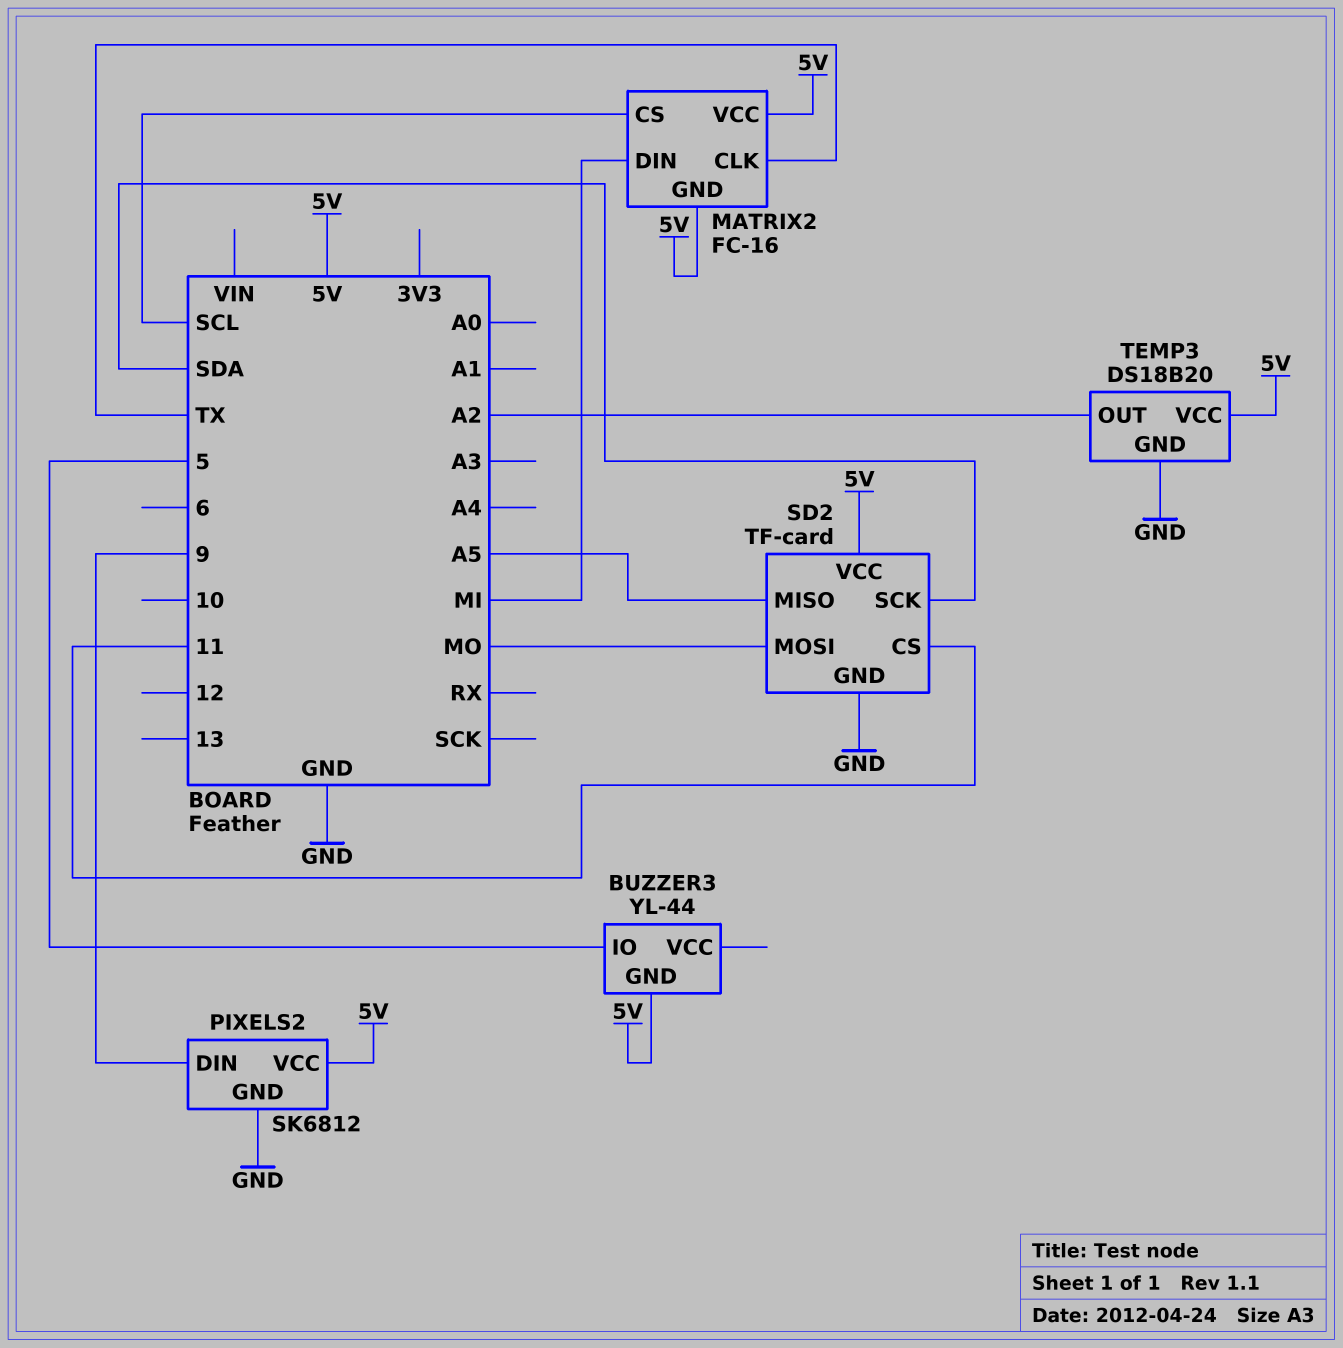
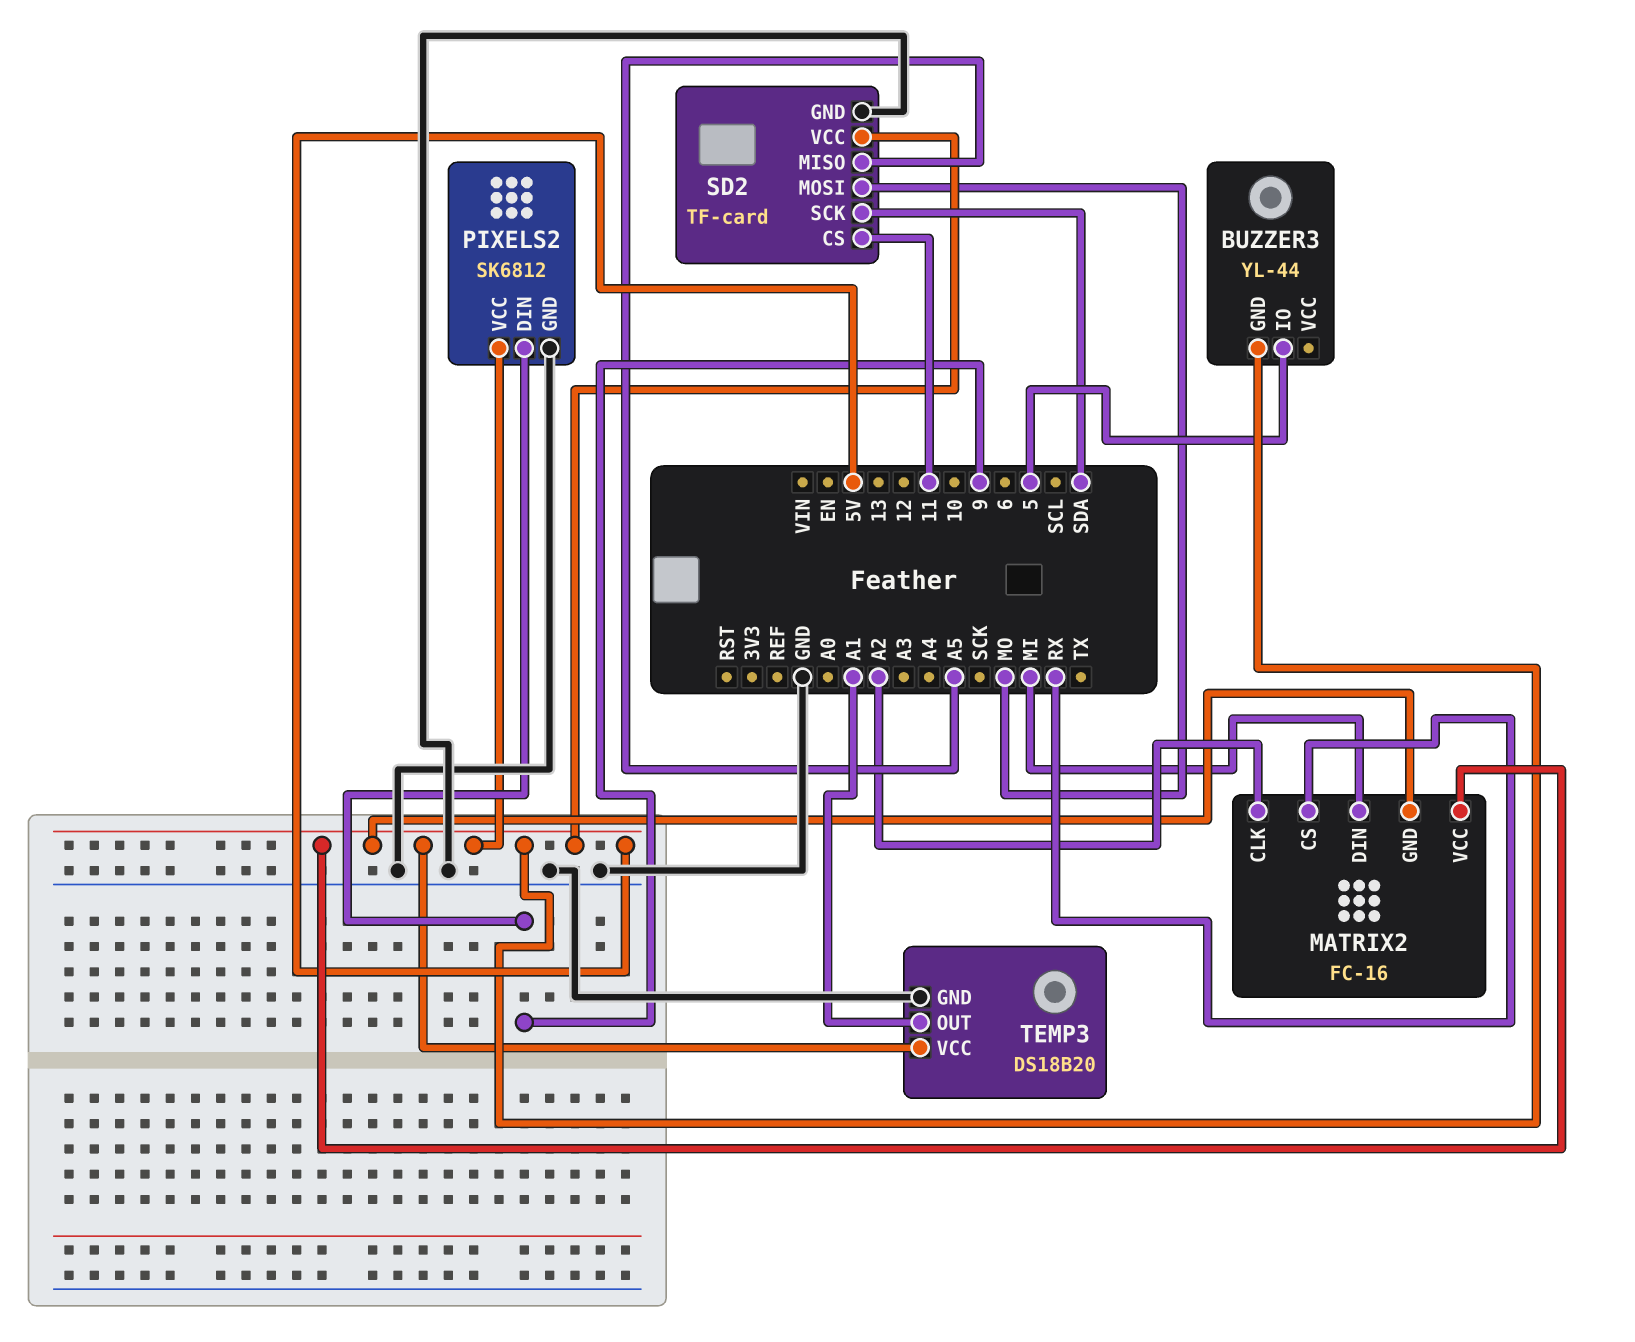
MATRIX2 pin CLK: TX -> A2
MATRIX2 pin CS: SCL -> RX
TEMP3 pin OUT: A2 -> A1

